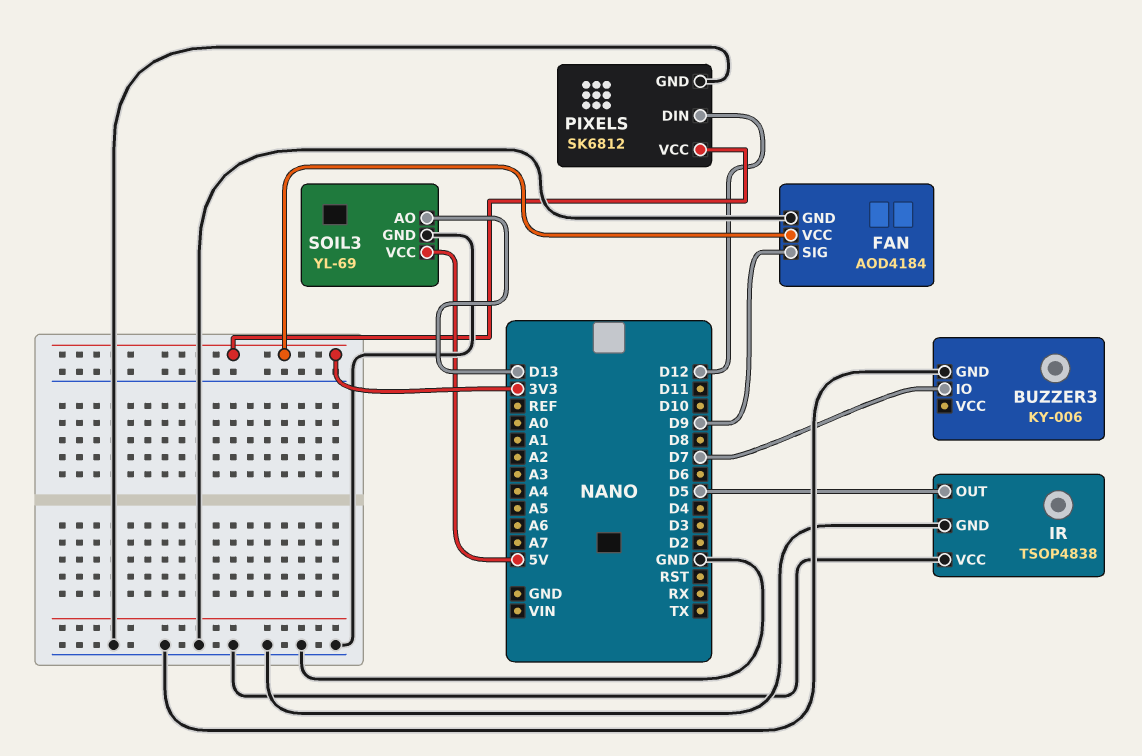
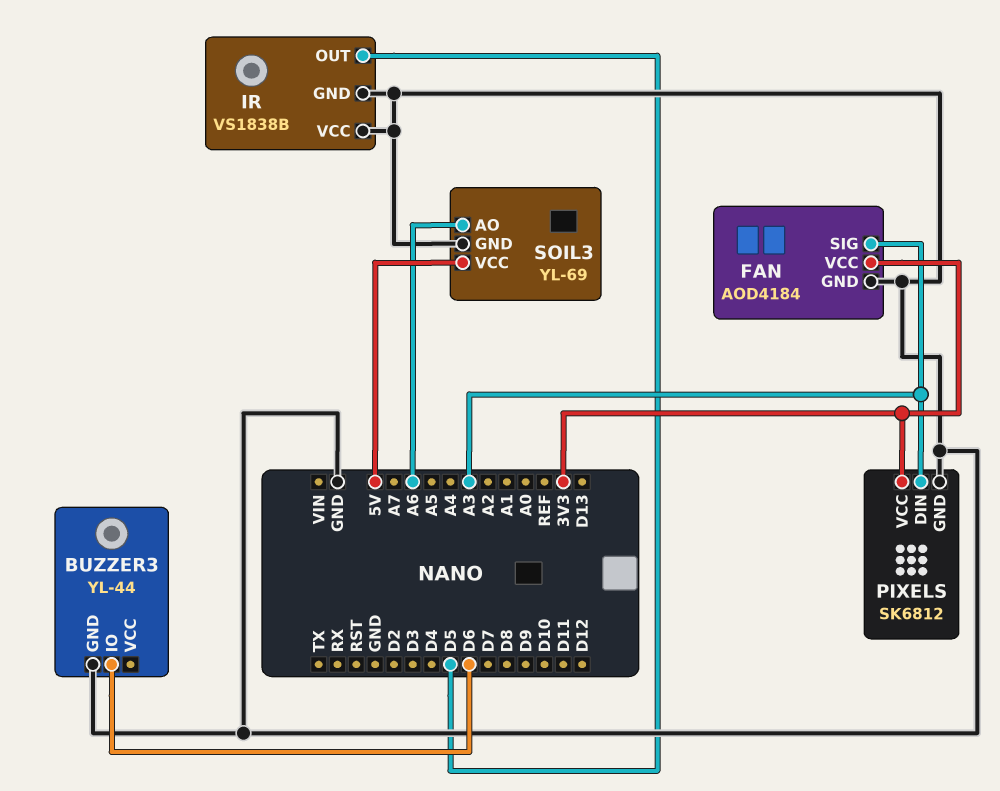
BUZZER3: KY-006 -> YL-44
BUZZER3 pin IO: D7 -> D6
FAN pin SIG: D9 -> A3
IR: TSOP4838 -> VS1838B
PIXELS pin DIN: D12 -> A3
SOIL3 pin AO: D13 -> A6

